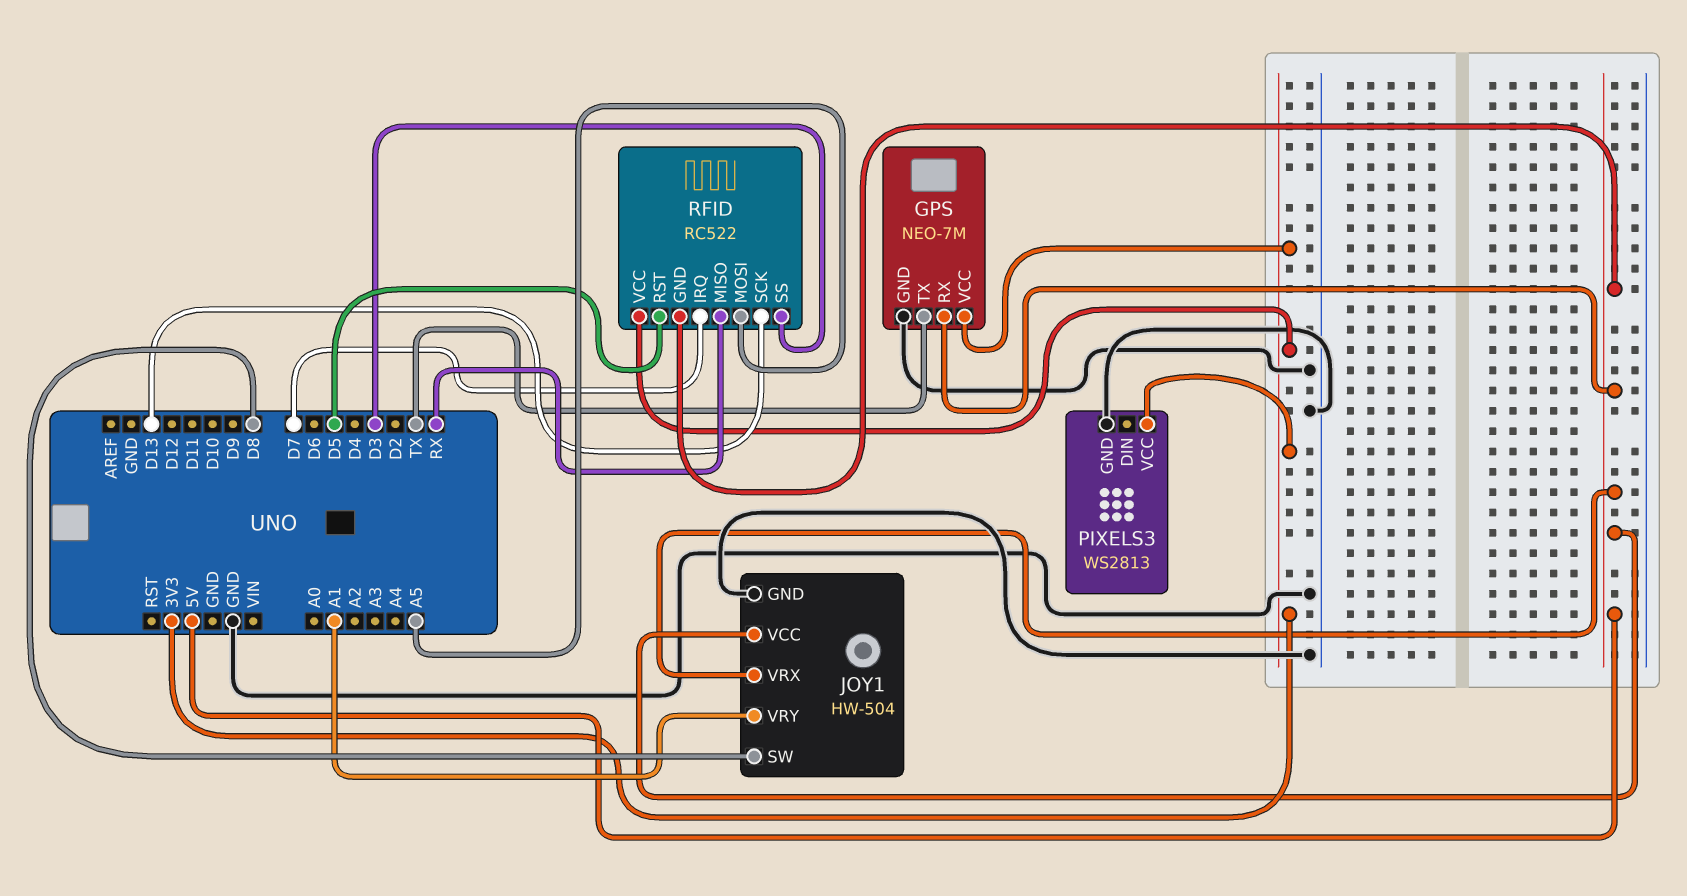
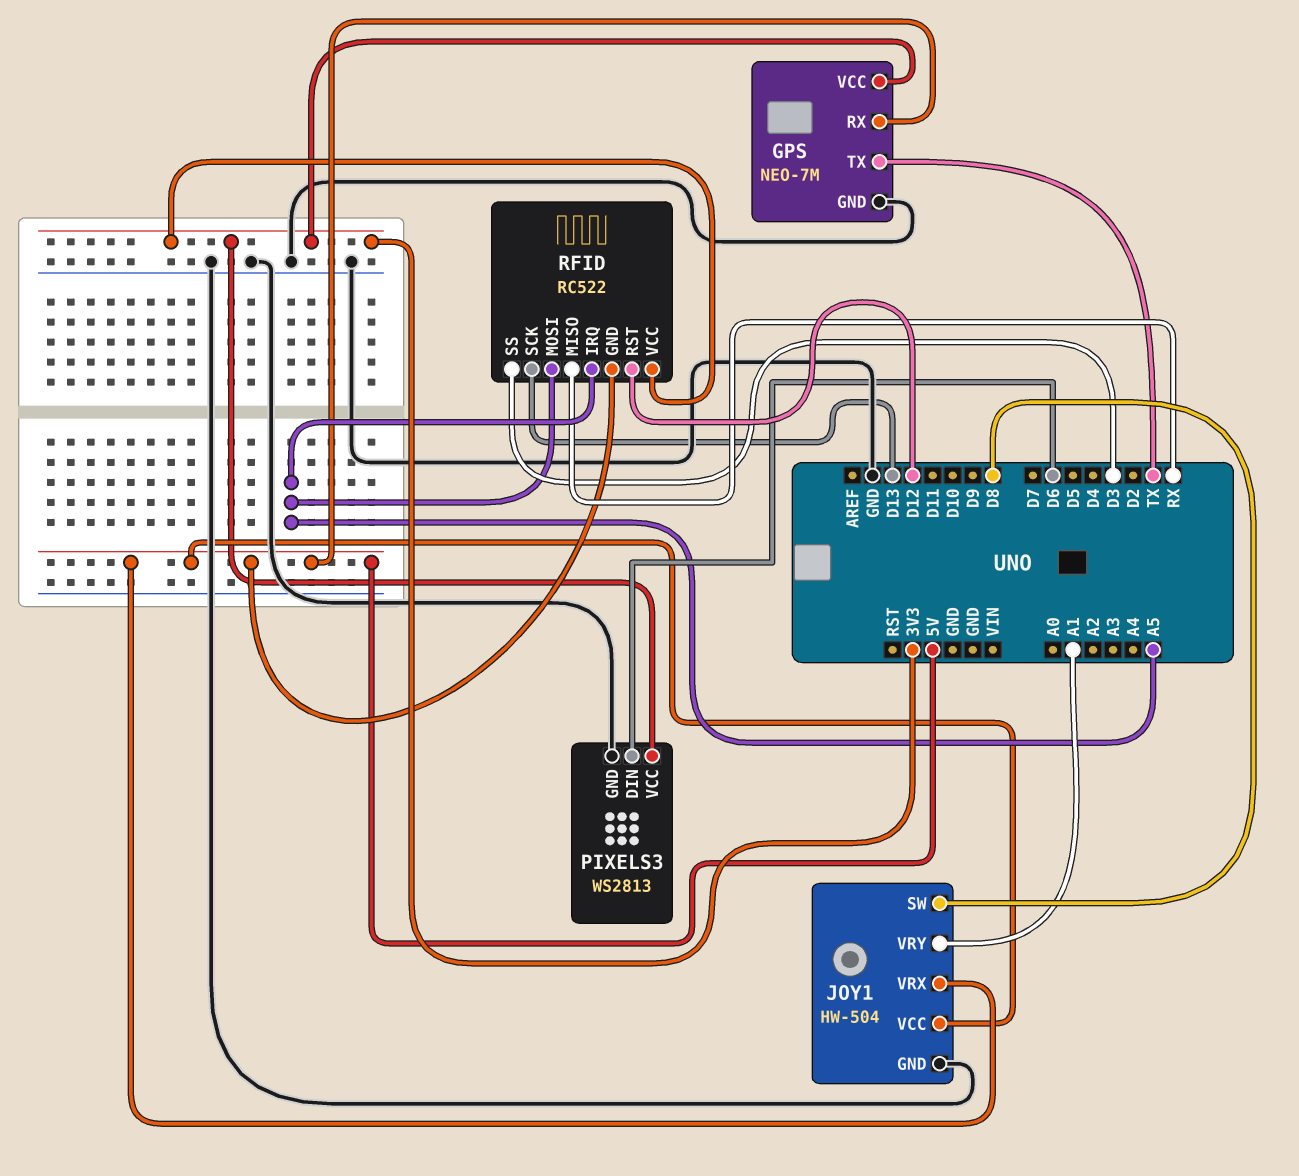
PIXELS3 pin DIN: none -> D6
RFID pin IRQ: D7 -> A5
RFID pin RST: D5 -> D12

